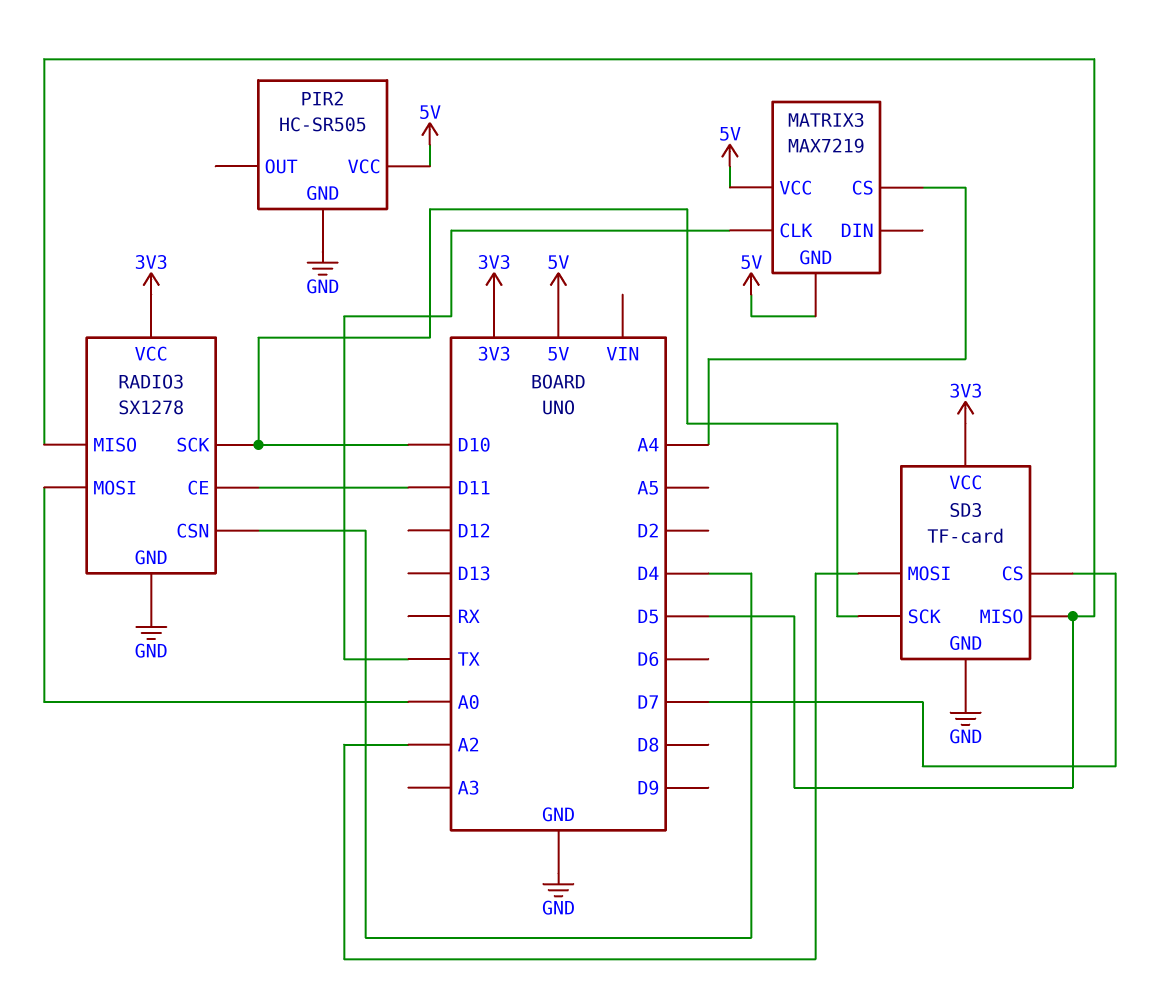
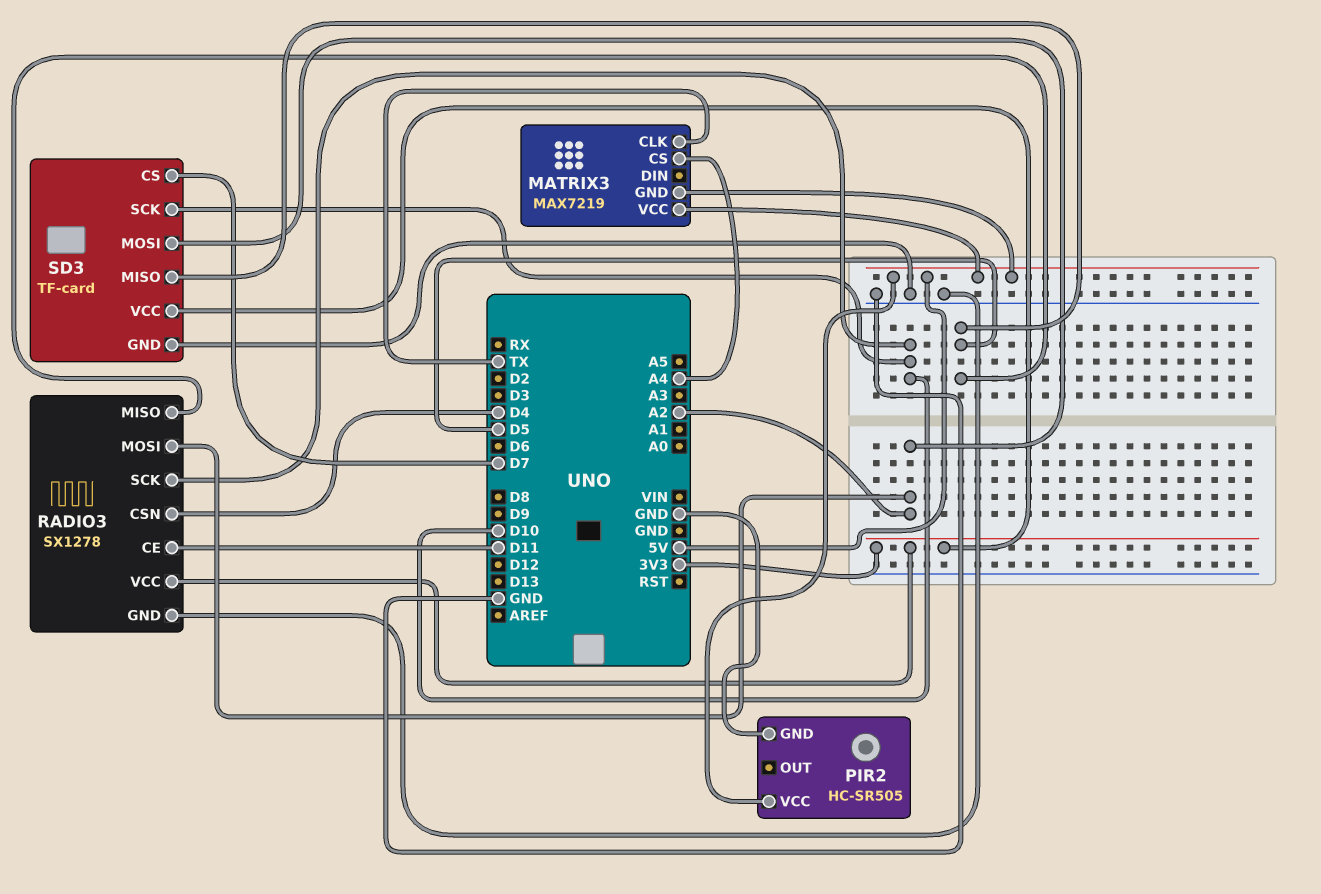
RADIO3 pin MOSI: A0 -> A2

